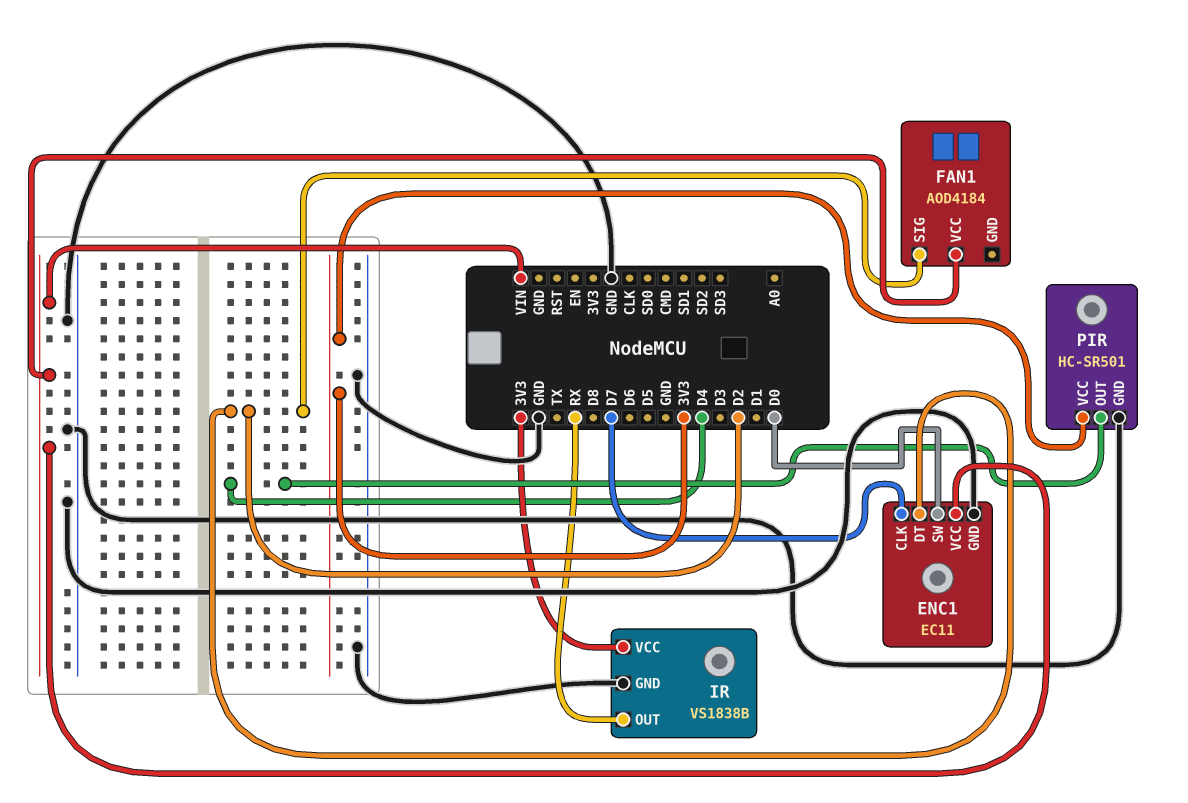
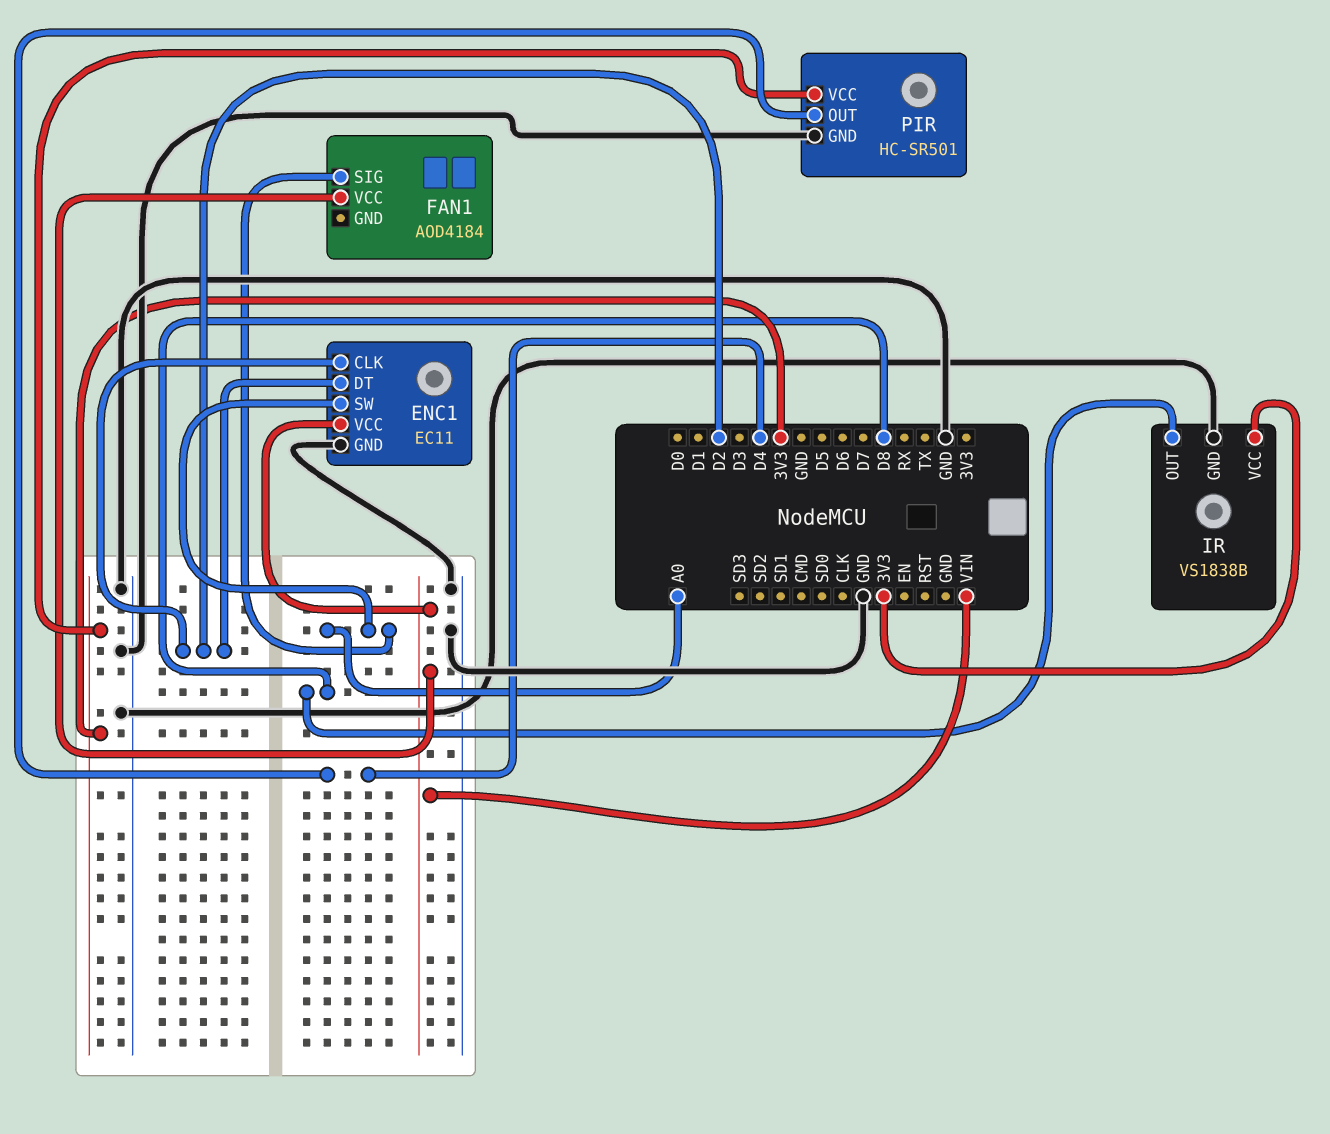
ENC1 pin CLK: D7 -> D2
ENC1 pin SW: D0 -> A0
FAN1 pin SIG: D2 -> A0
IR pin OUT: RX -> D8

